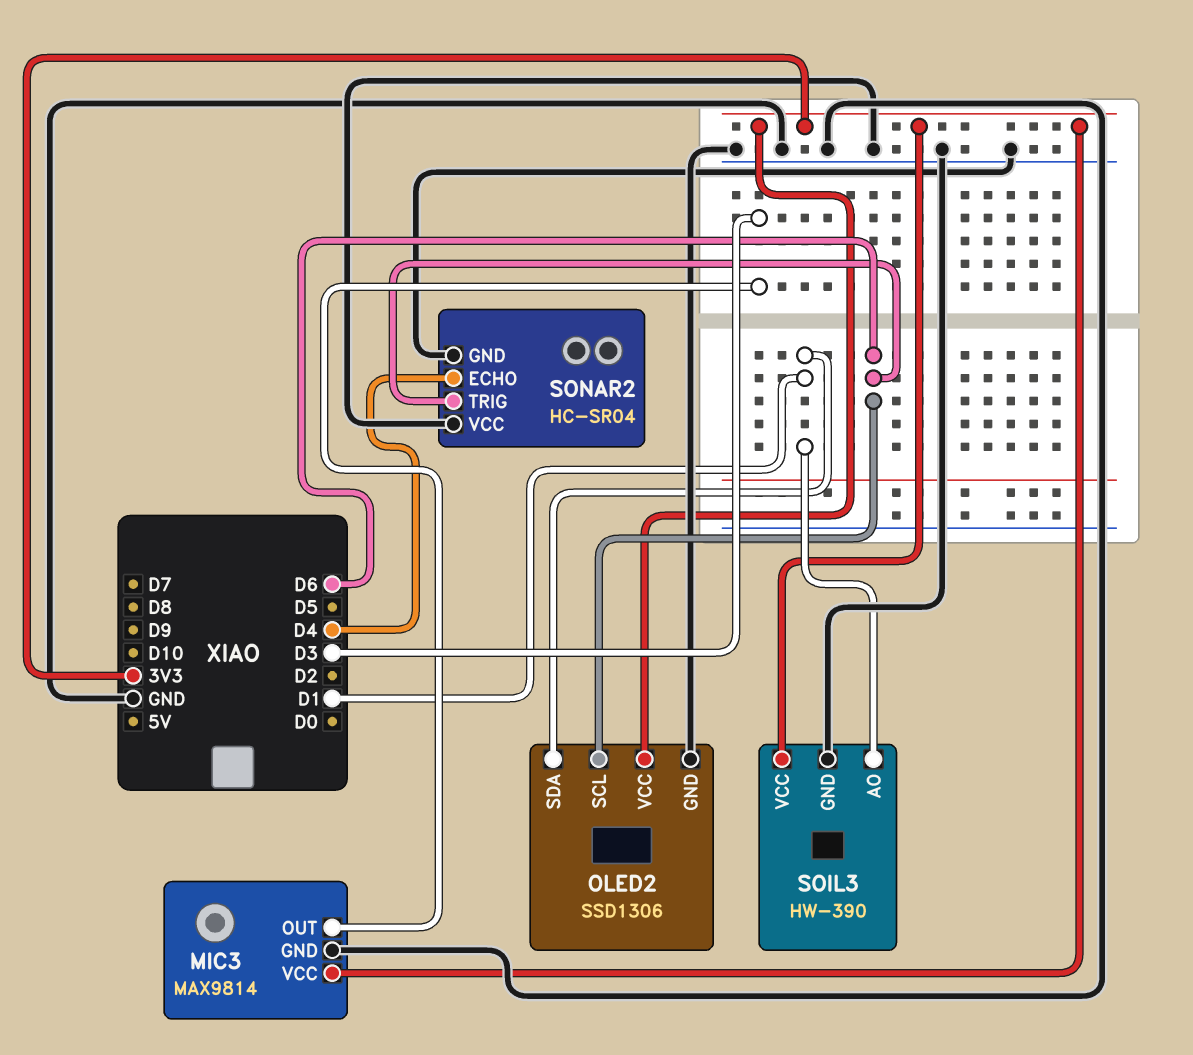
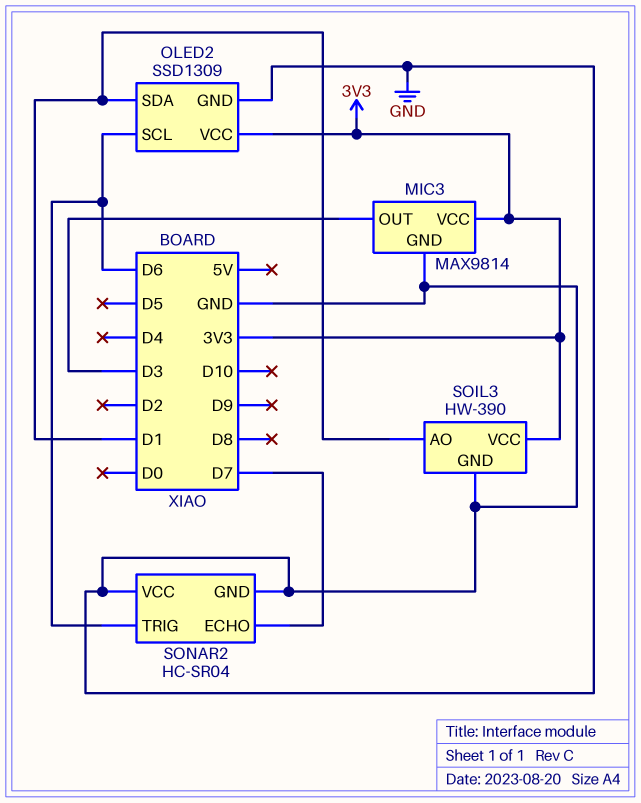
OLED2: SSD1306 -> SSD1309
SONAR2 pin ECHO: D4 -> D7

